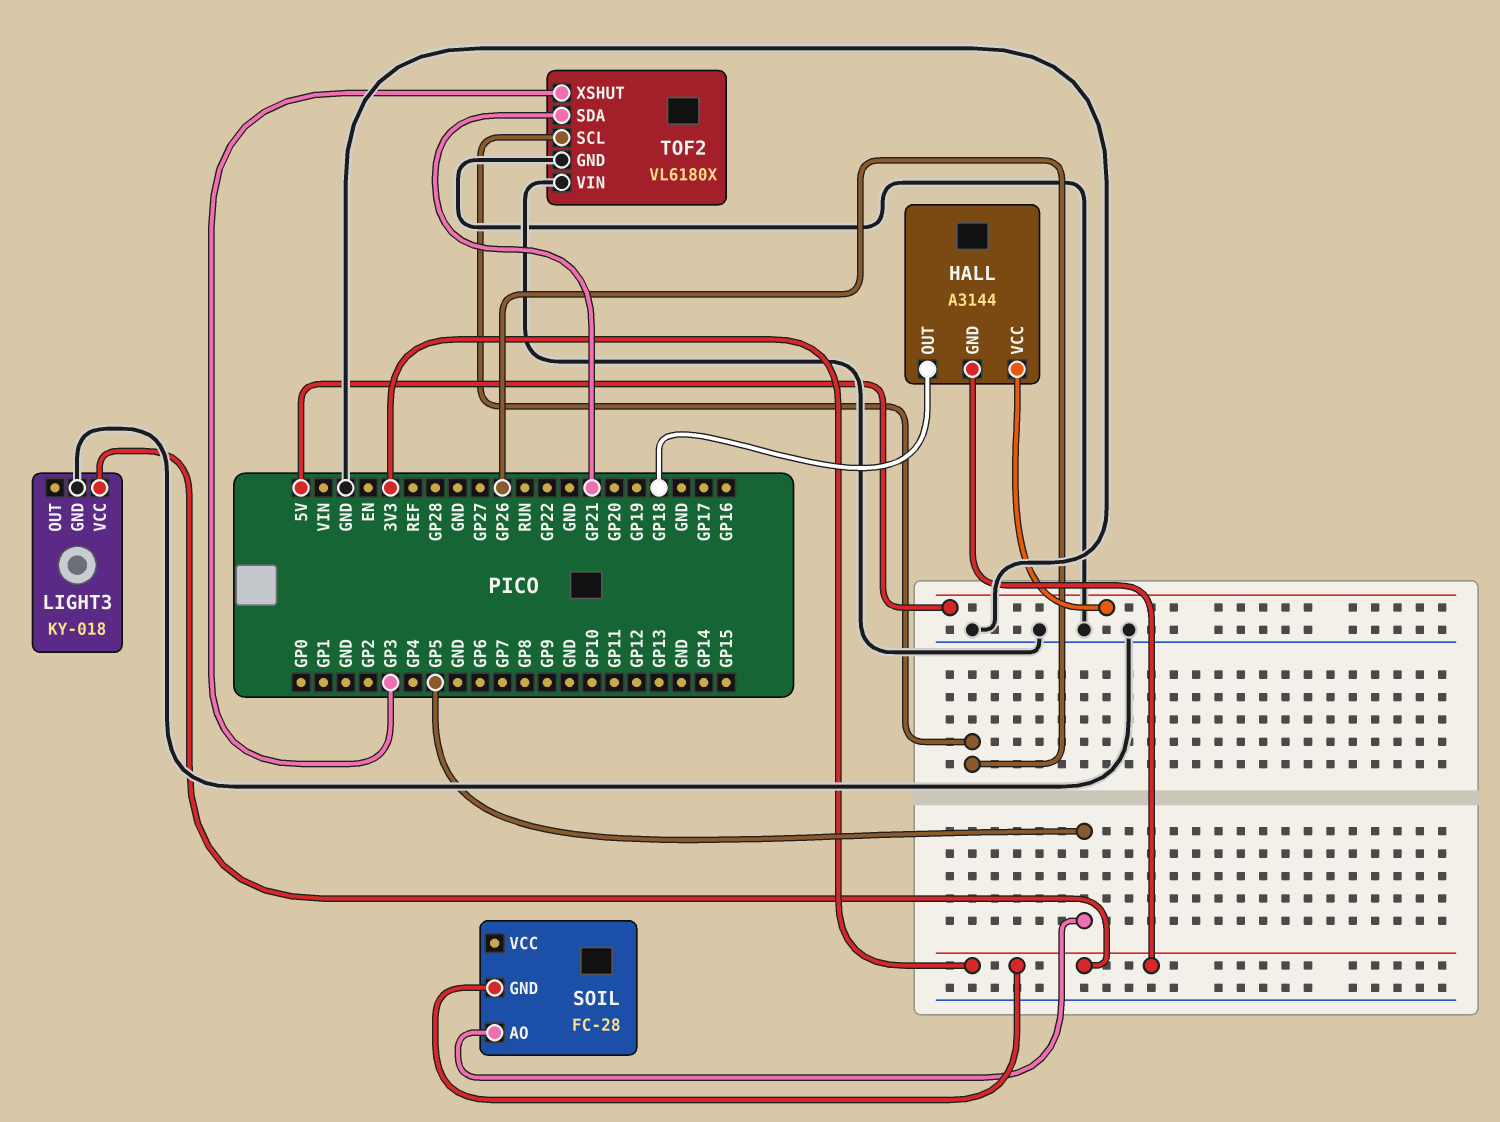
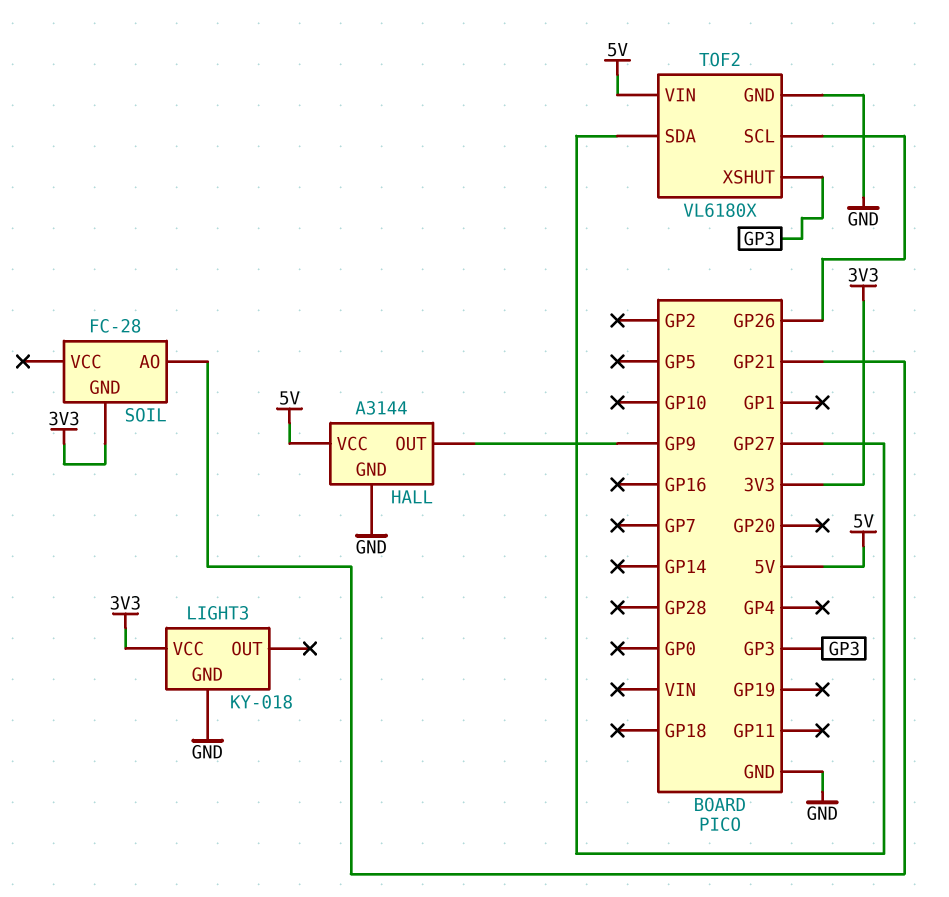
HALL pin GND: 3V3 -> GND
HALL pin OUT: GP18 -> GP9
SOIL pin AO: GP5 -> GP21
TOF2 pin SDA: GP21 -> GP27
TOF2 pin VIN: GND -> 5V

